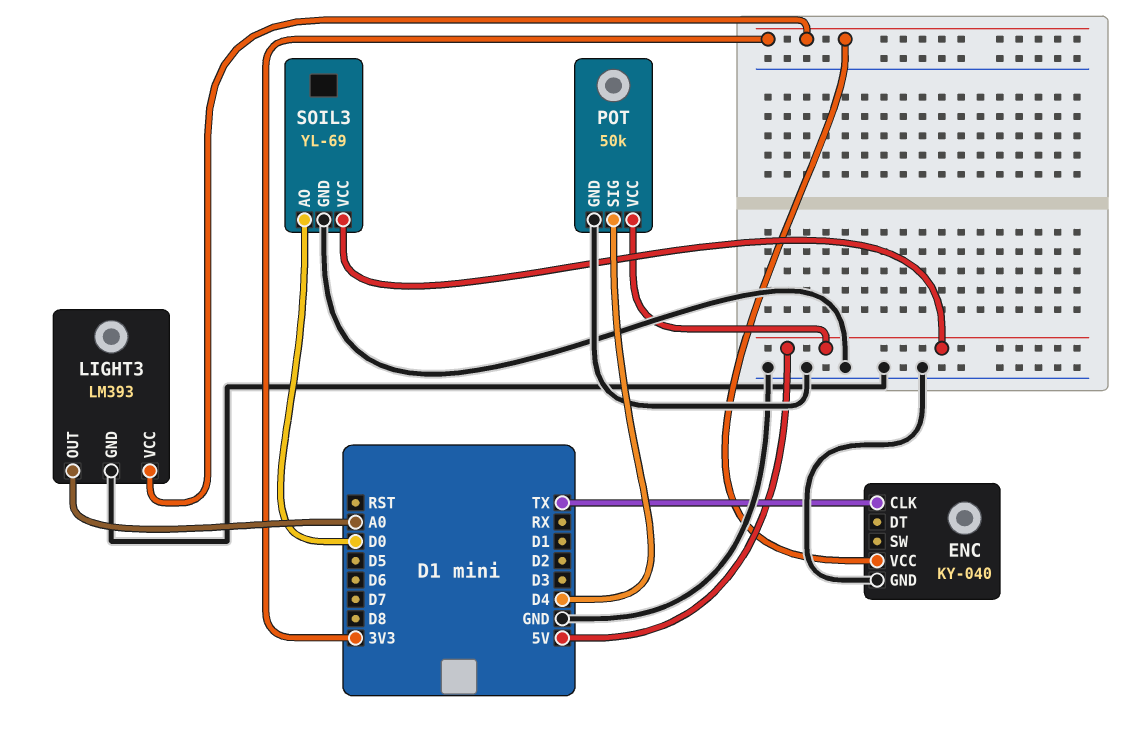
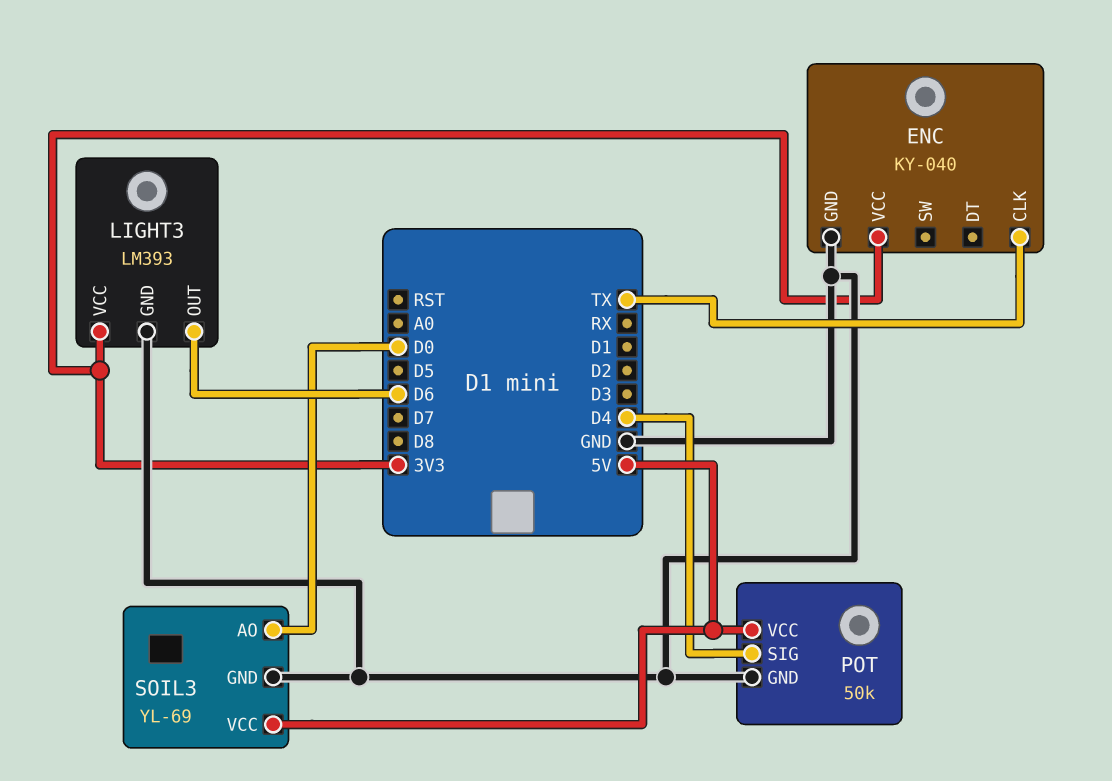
LIGHT3 pin OUT: A0 -> D6

